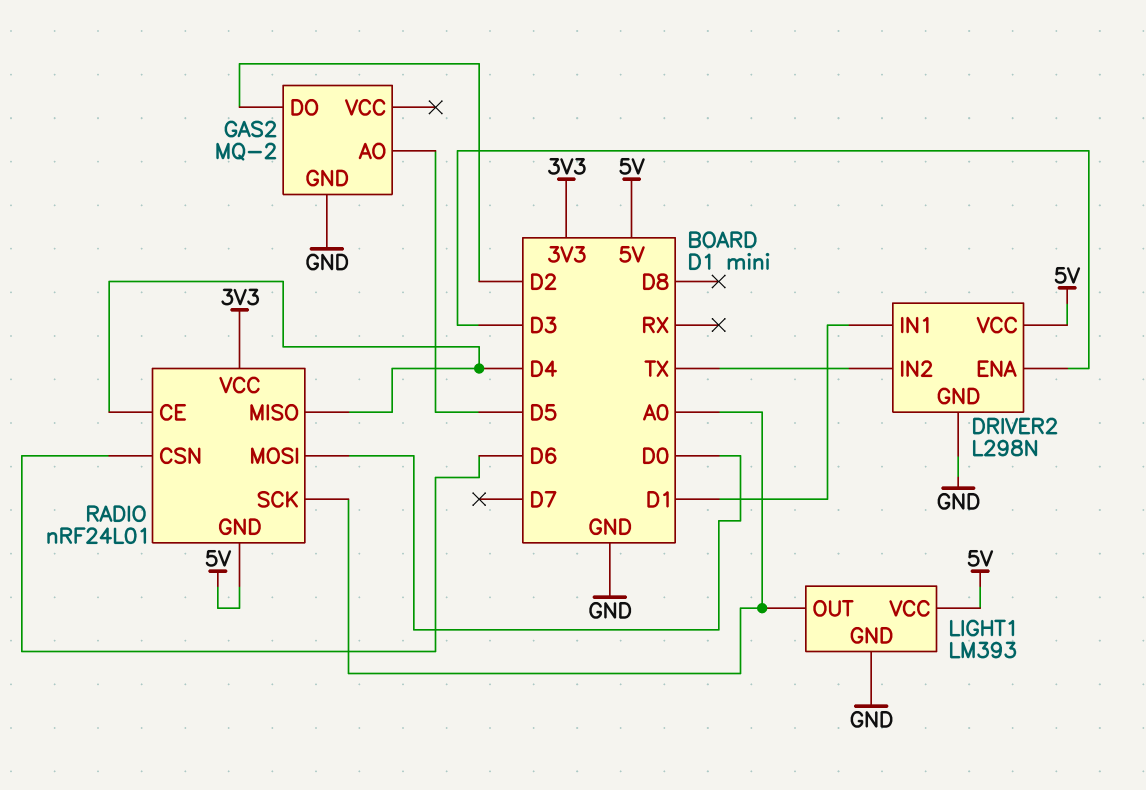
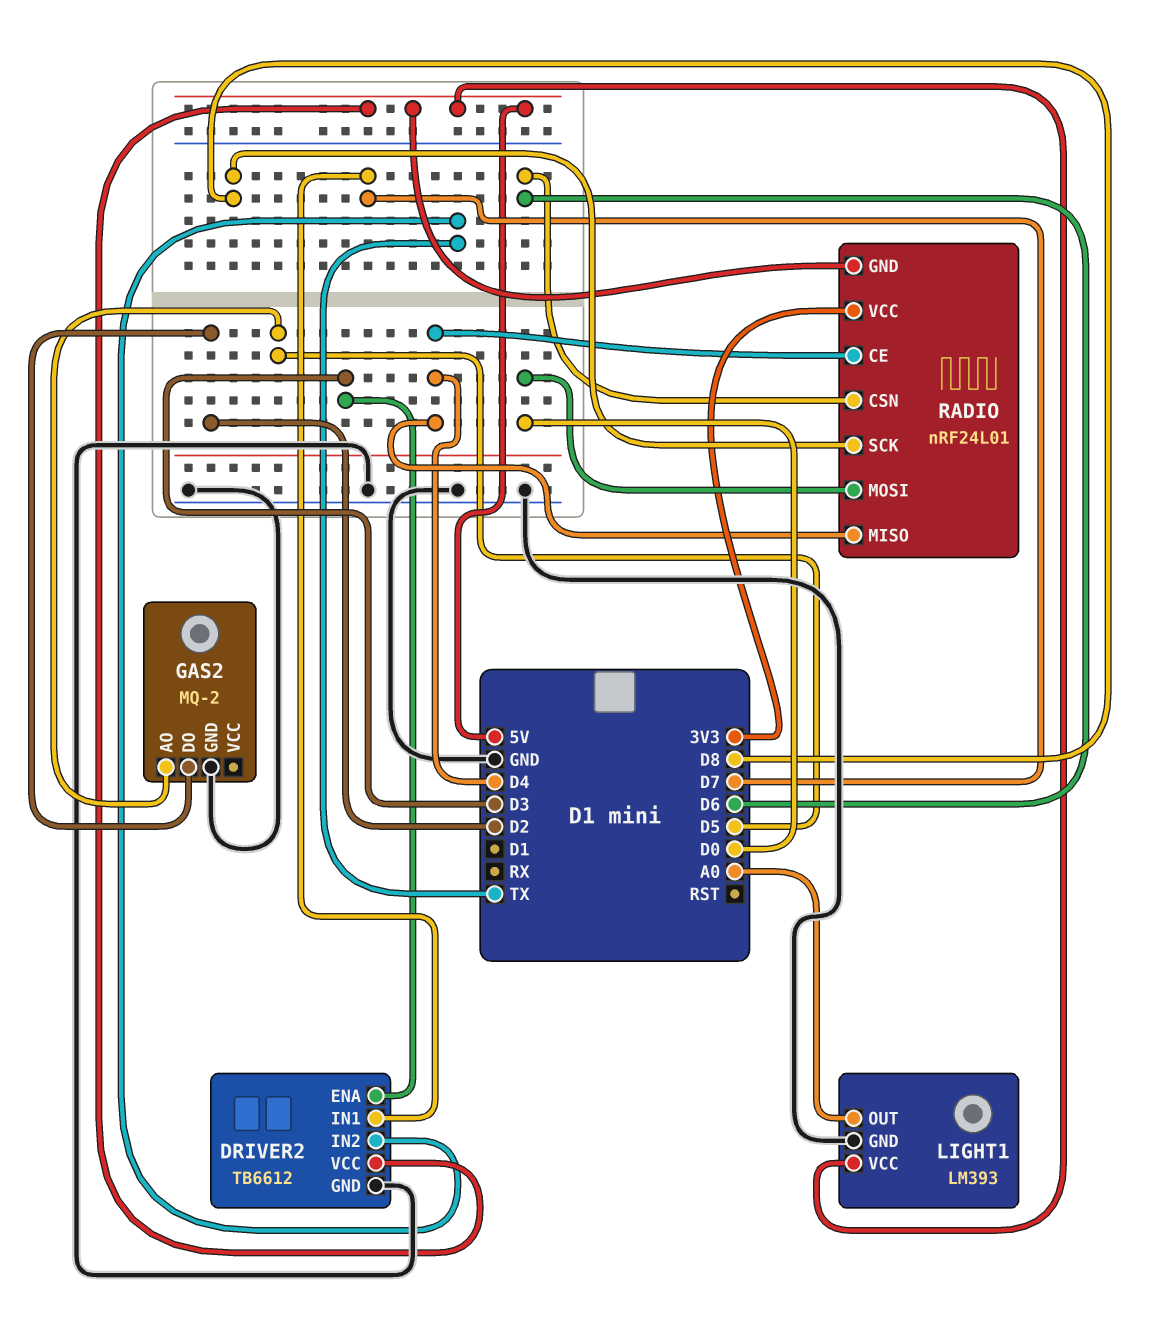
DRIVER2: L298N -> TB6612
DRIVER2 pin IN1: D1 -> D7
RADIO pin SCK: A0 -> D8

